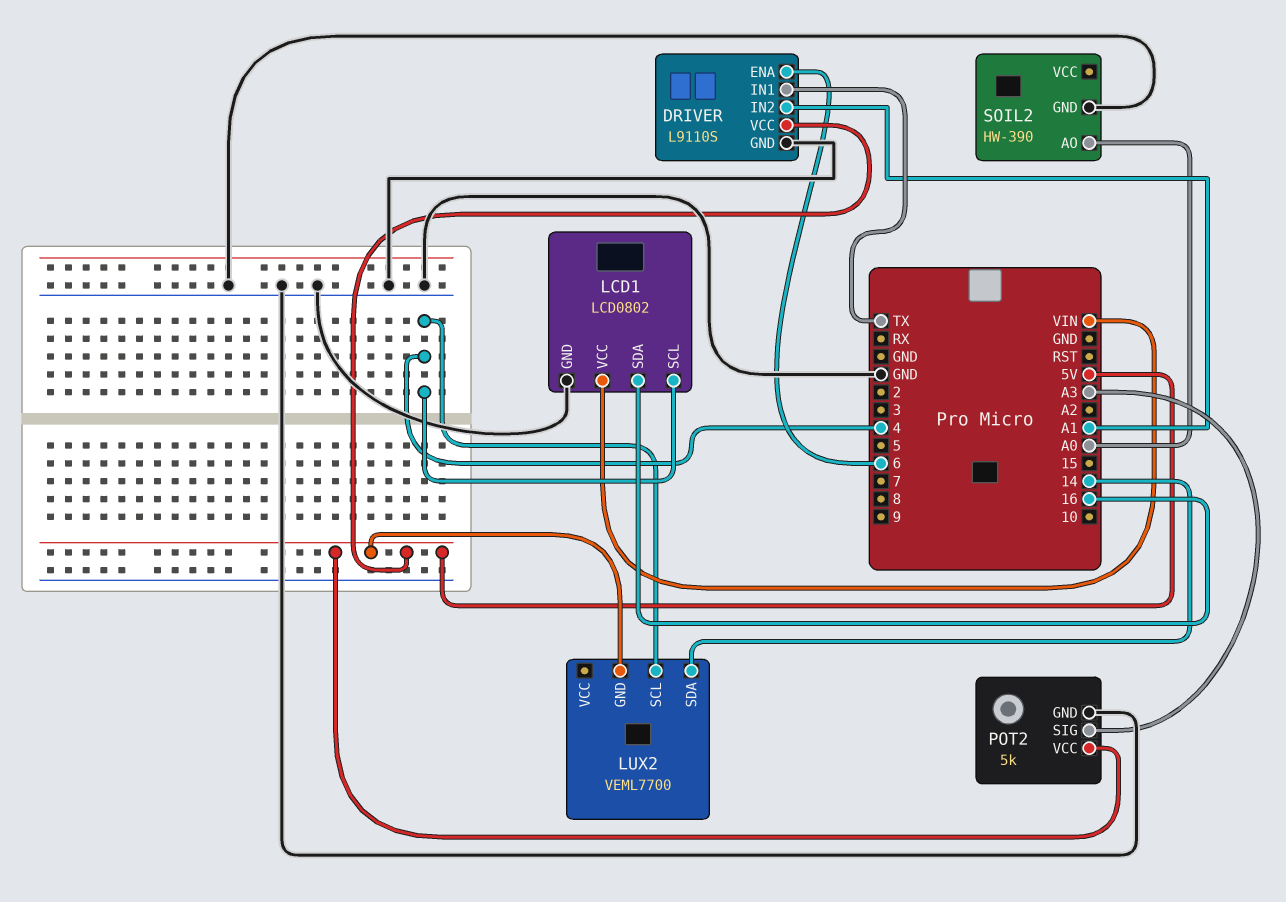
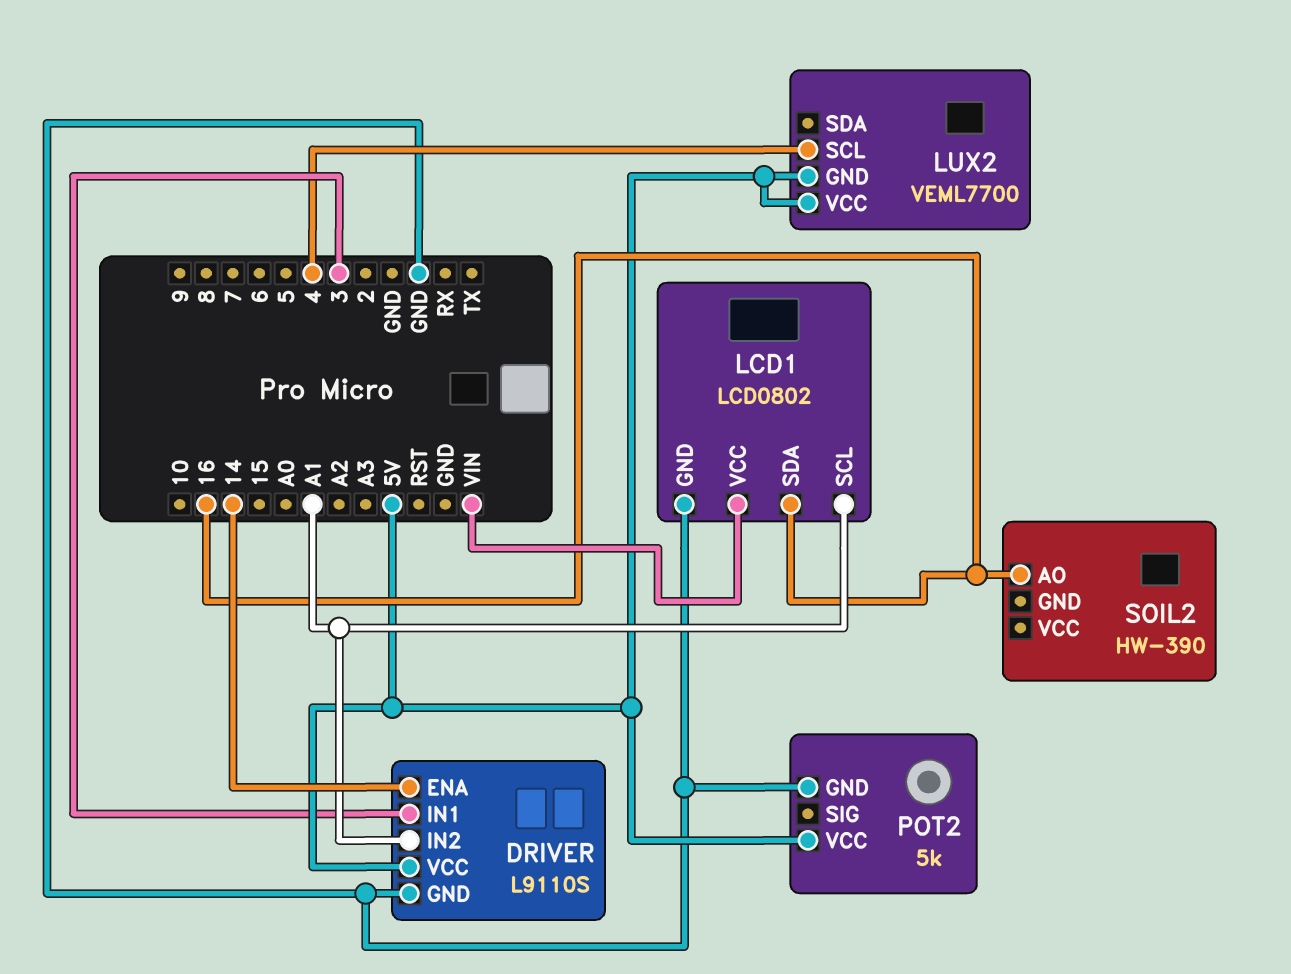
DRIVER pin ENA: 6 -> 14
DRIVER pin IN1: TX -> 3
LCD1 pin SCL: 4 -> A1
LUX2 pin SDA: 14 -> none
LUX2 pin VCC: none -> 5V
POT2 pin SIG: A3 -> none
SOIL2 pin AO: A0 -> 16
SOIL2 pin GND: GND -> none

